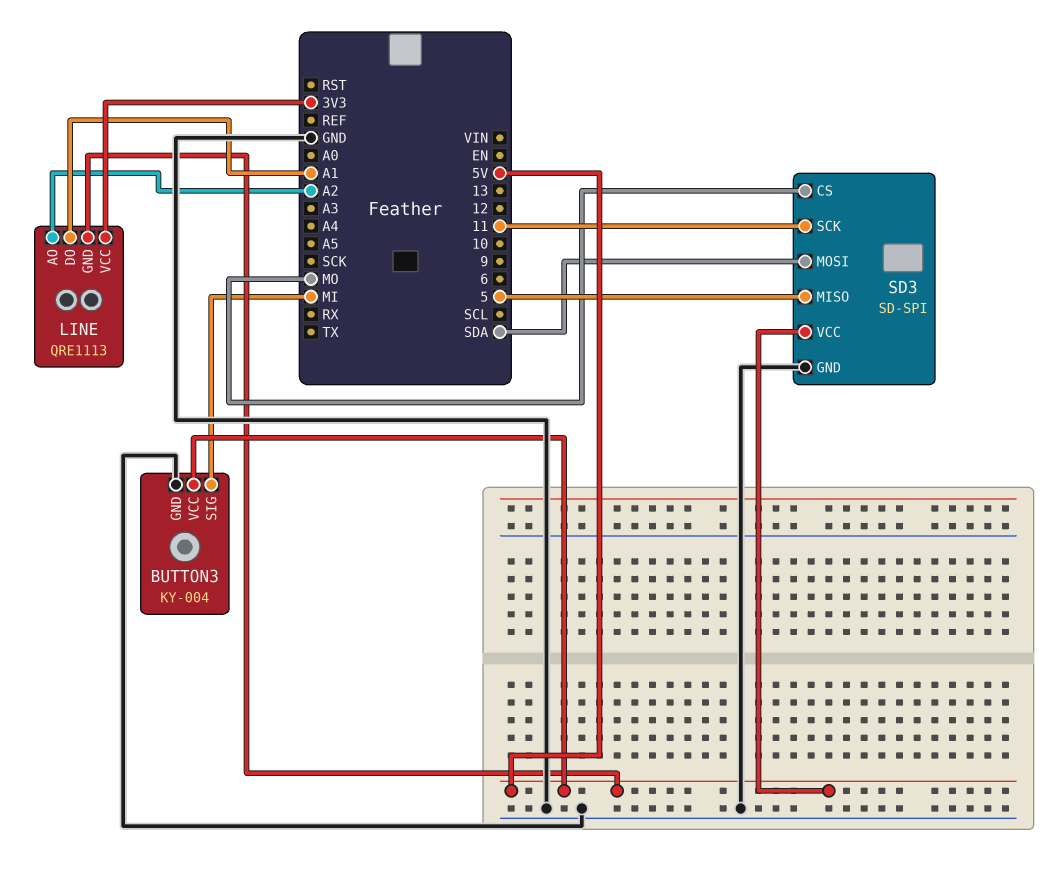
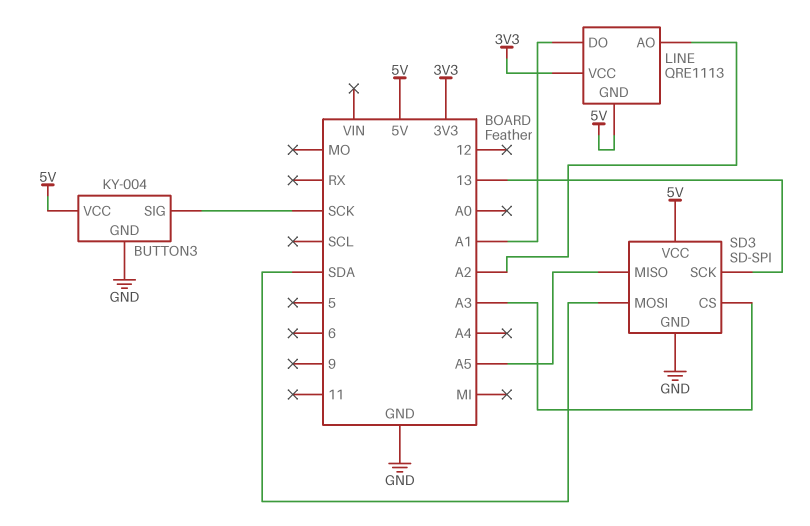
BUTTON3 pin SIG: MI -> SCK
SD3 pin CS: MO -> A3
SD3 pin MISO: 5 -> A5
SD3 pin SCK: 11 -> 13

